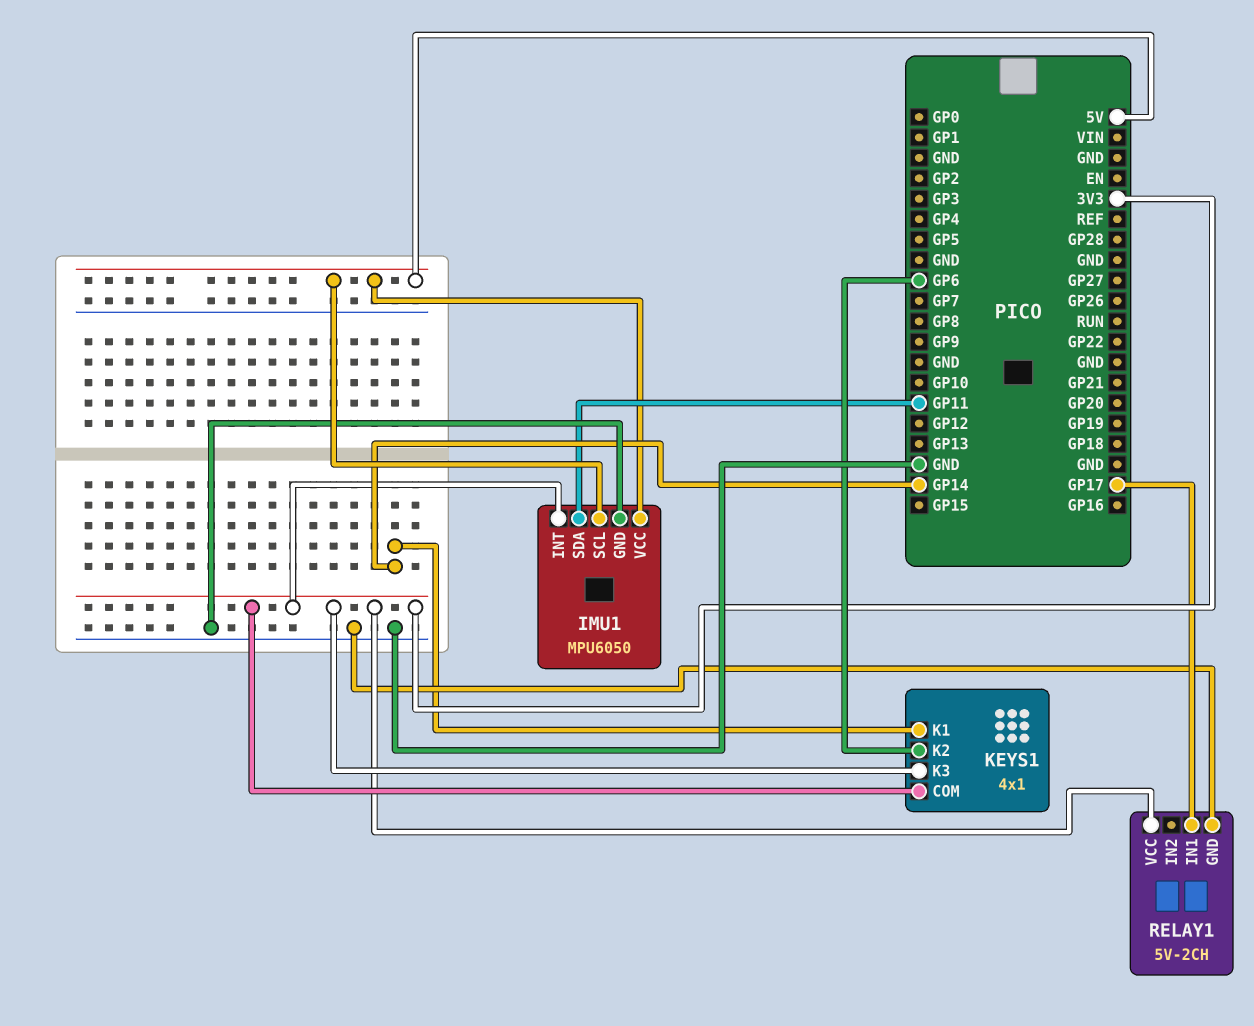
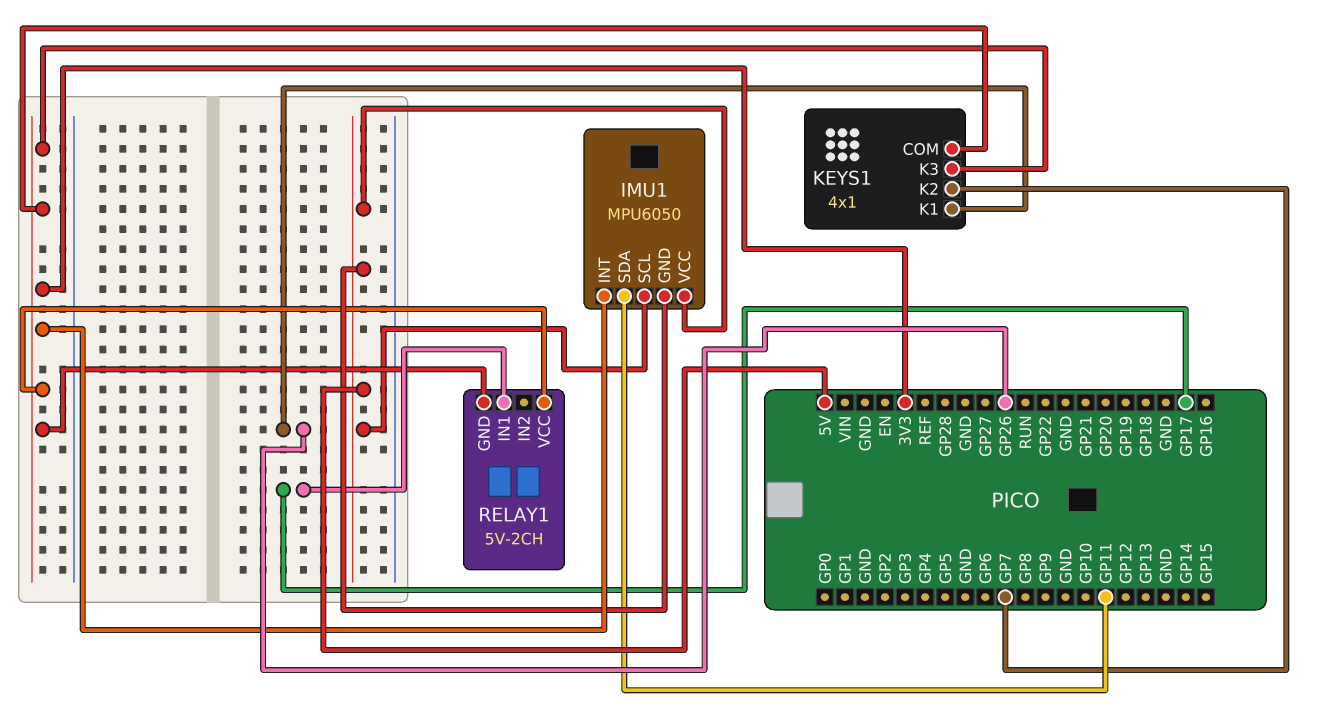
IMU1 pin GND: GND -> 5V
KEYS1 pin K1: GP14 -> GP26
KEYS1 pin K2: GP6 -> GP7
RELAY1 pin GND: GND -> 3V3

